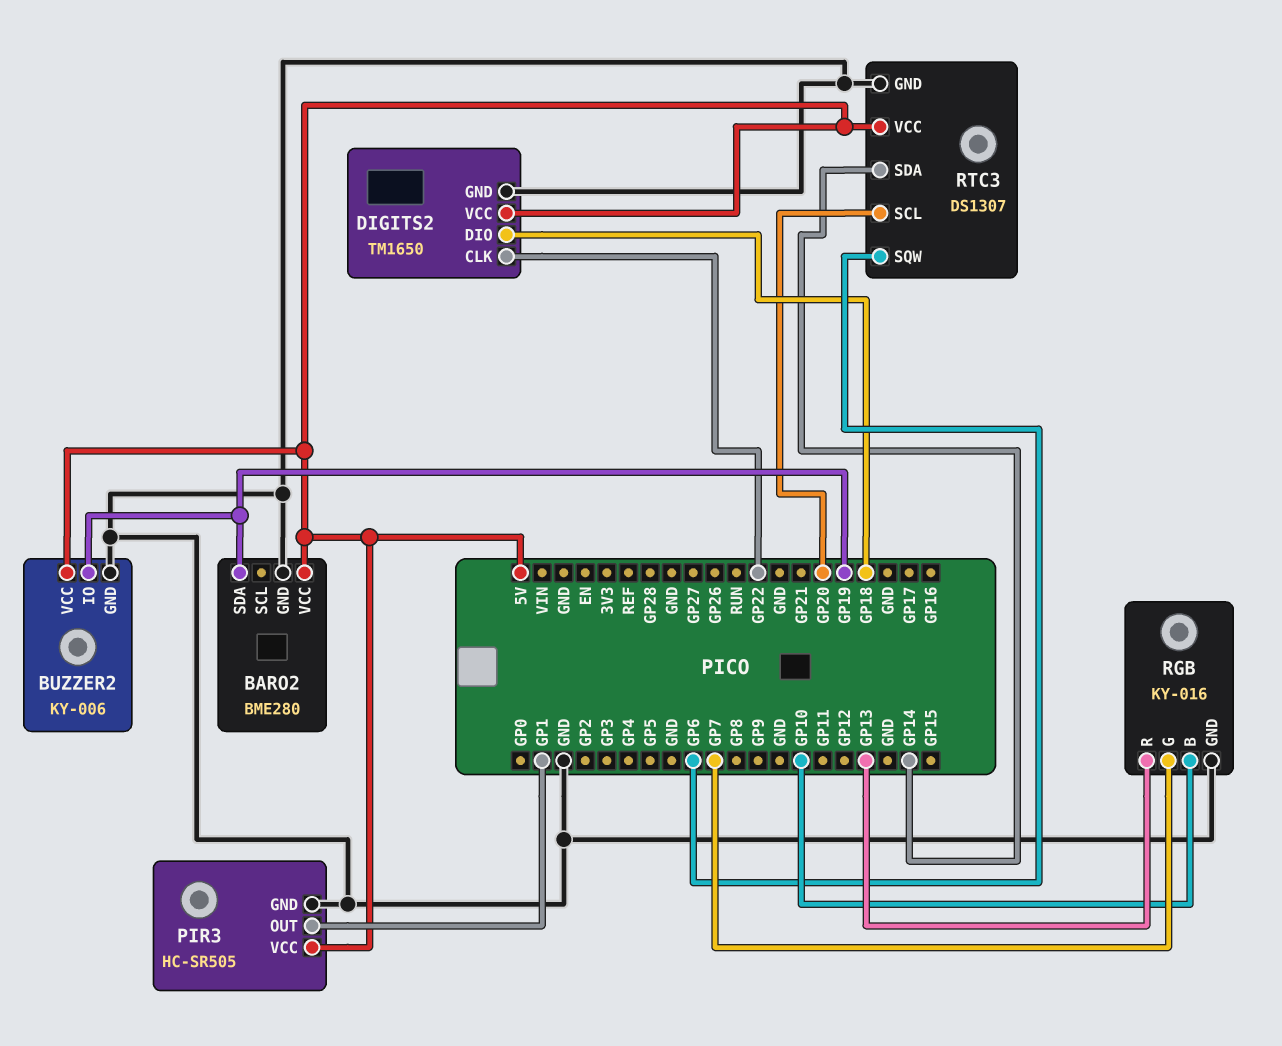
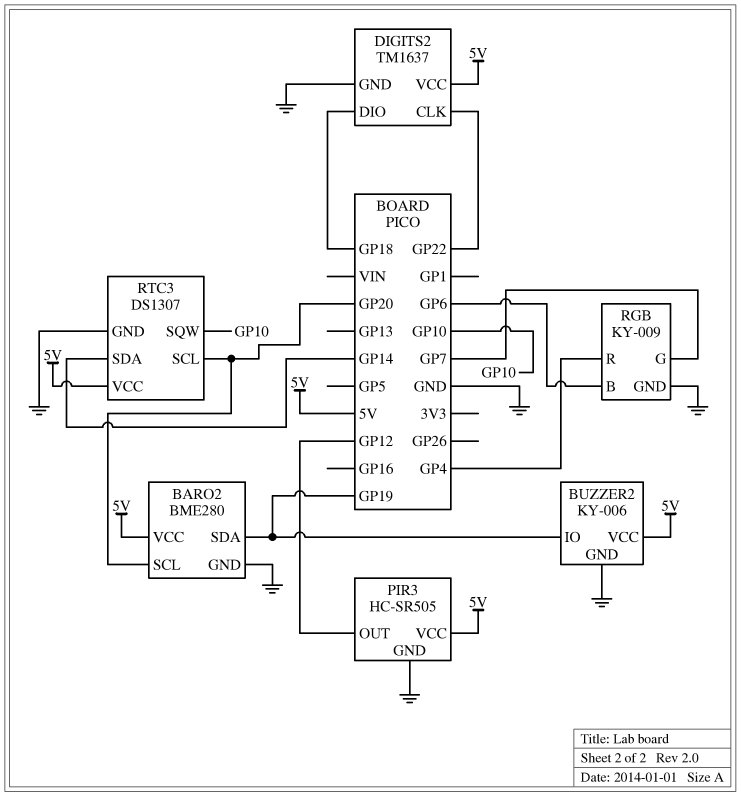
BARO2 pin SCL: none -> GP20
DIGITS2: TM1650 -> TM1637
PIR3 pin OUT: GP1 -> GP12
RGB: KY-016 -> KY-009
RGB pin B: GP10 -> GP6
RGB pin R: GP13 -> GP4
RTC3 pin SQW: GP6 -> GP10

